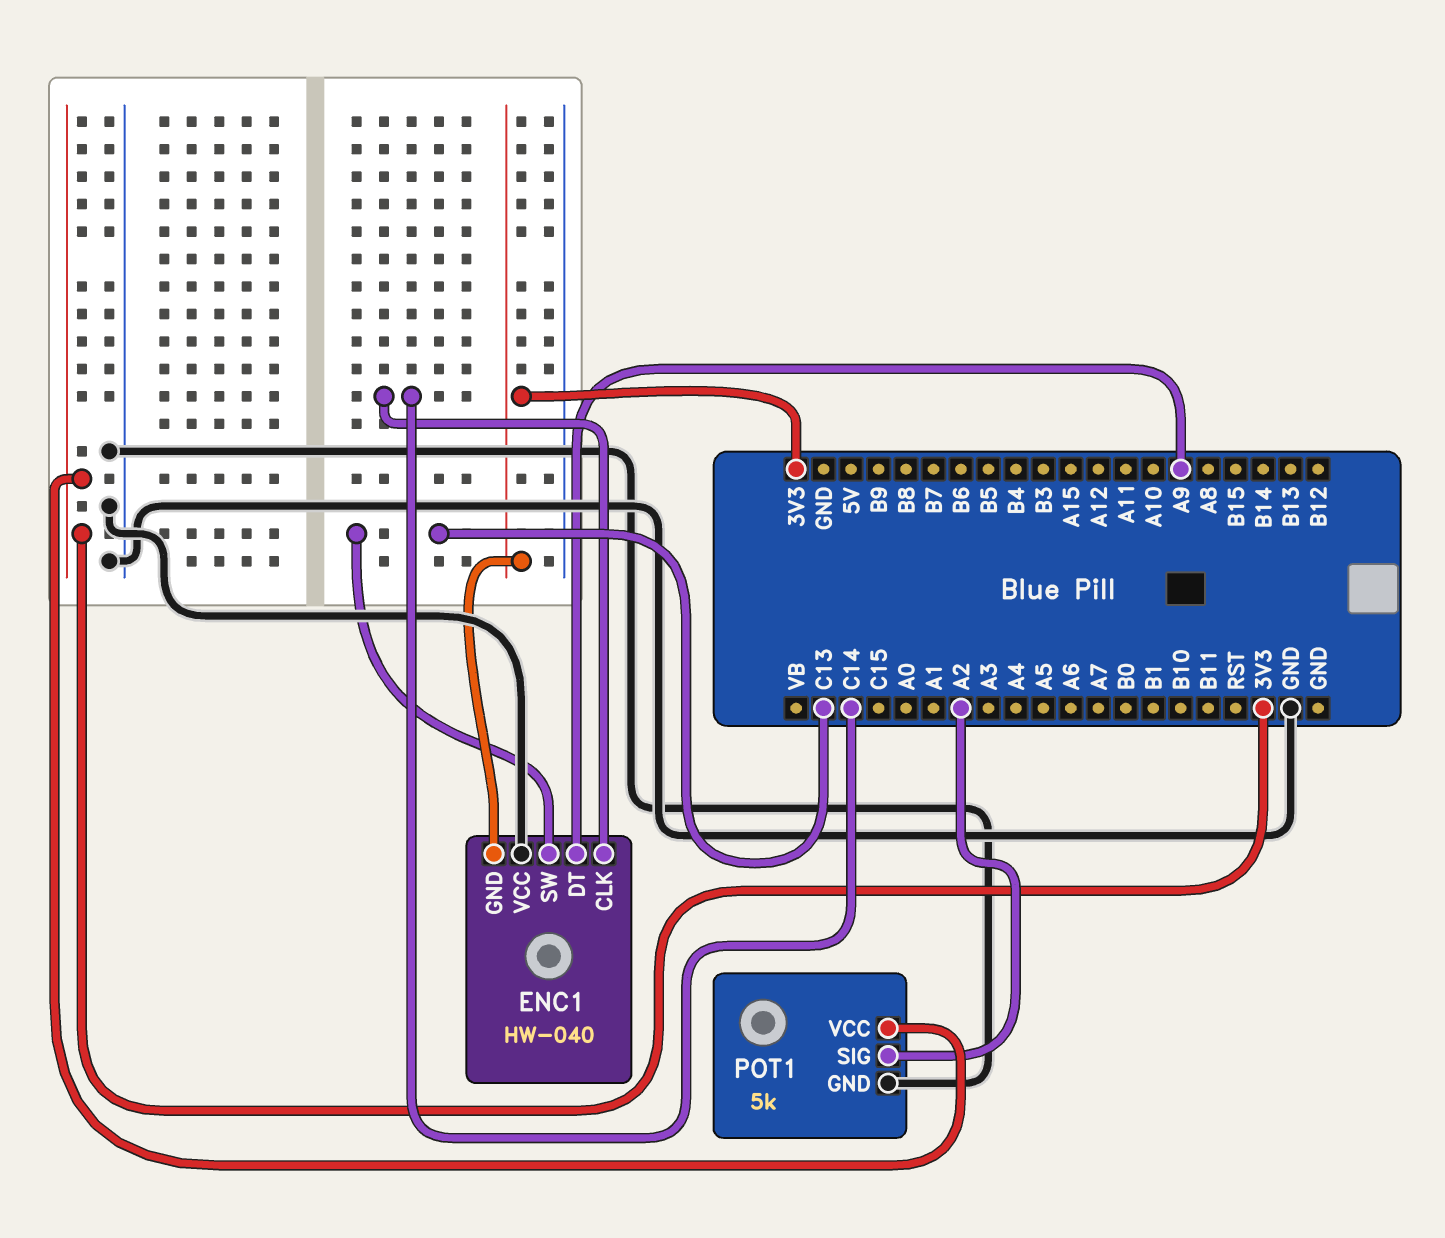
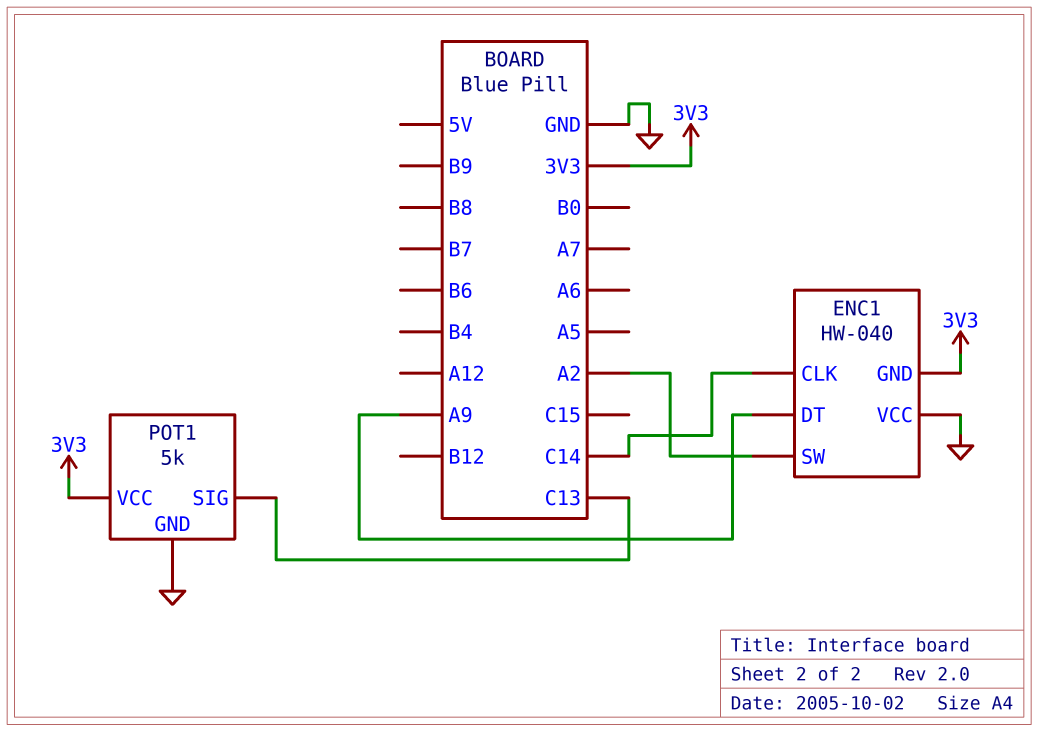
ENC1 pin SW: C13 -> A2
POT1 pin SIG: A2 -> C13

